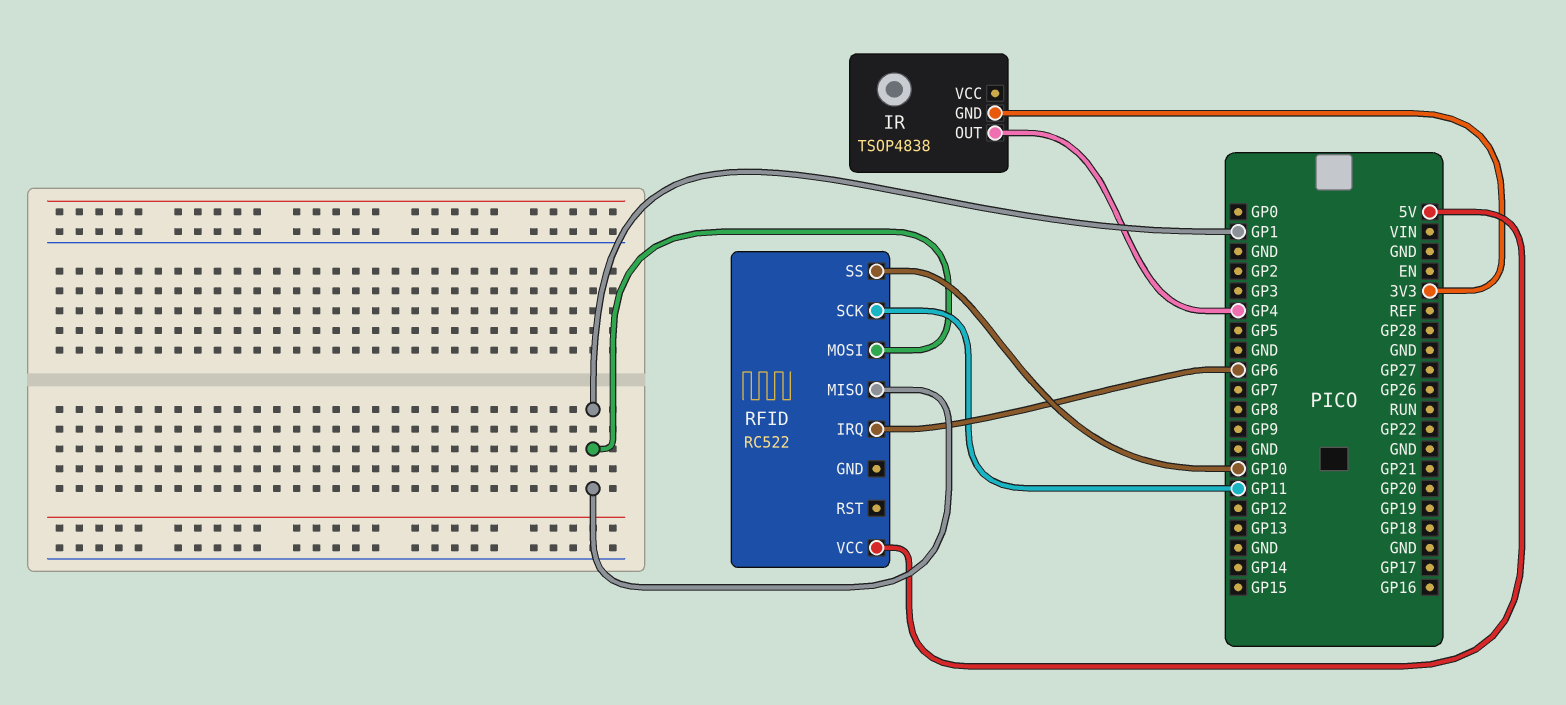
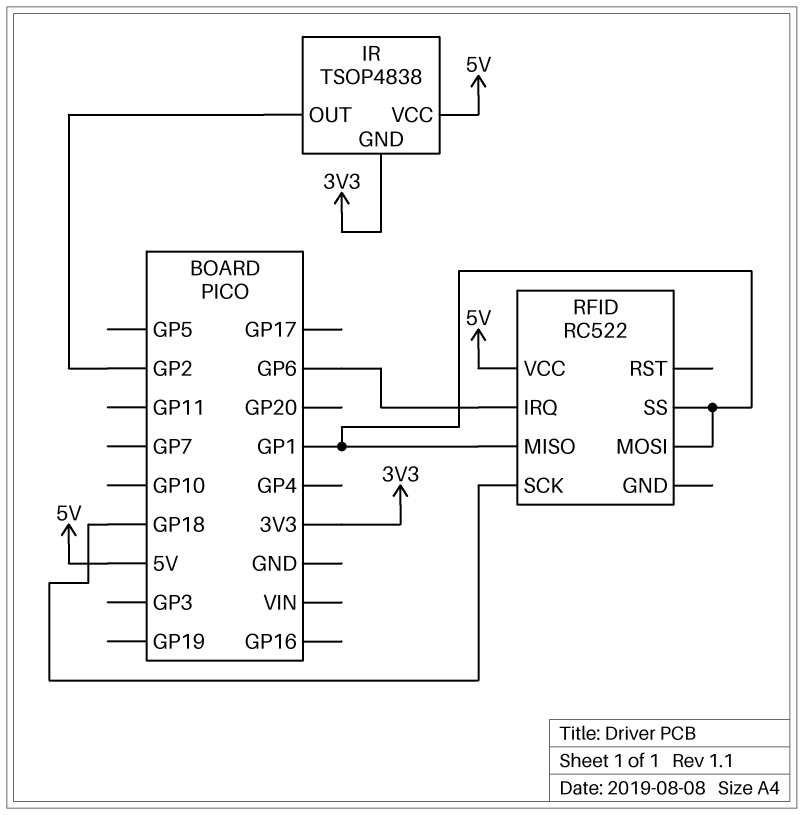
IR pin OUT: GP4 -> GP2
IR pin VCC: none -> 5V
RFID pin SCK: GP11 -> GP18
RFID pin SS: GP10 -> GP1

